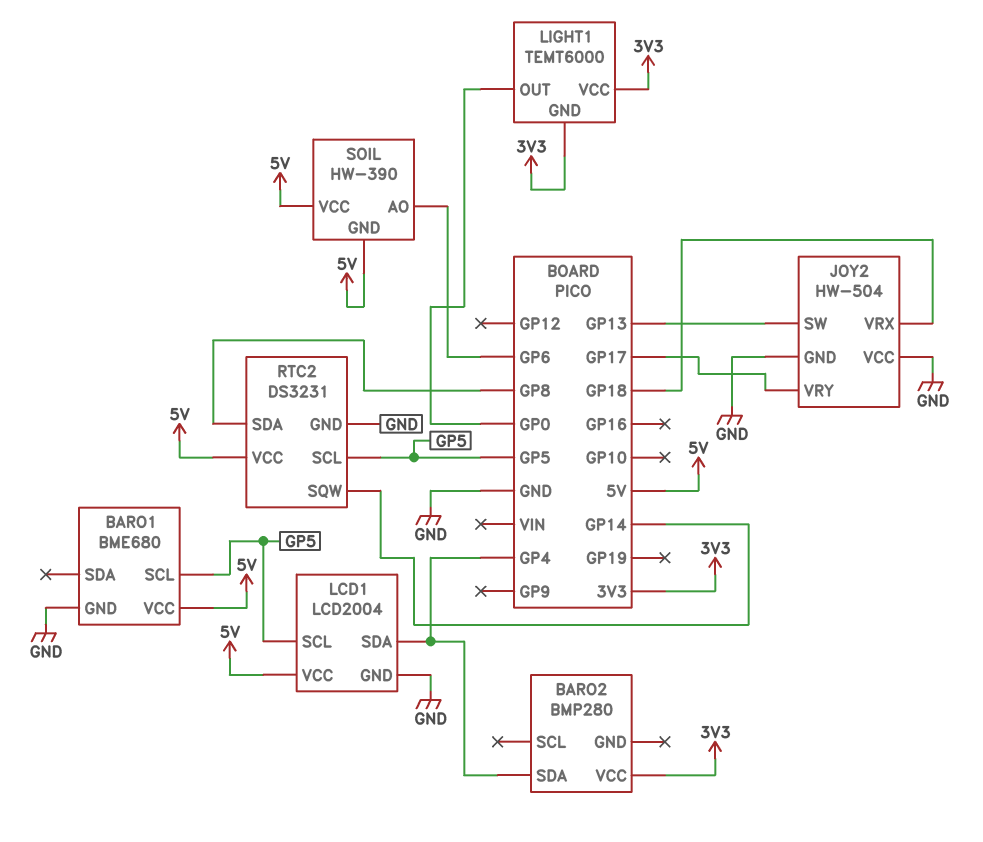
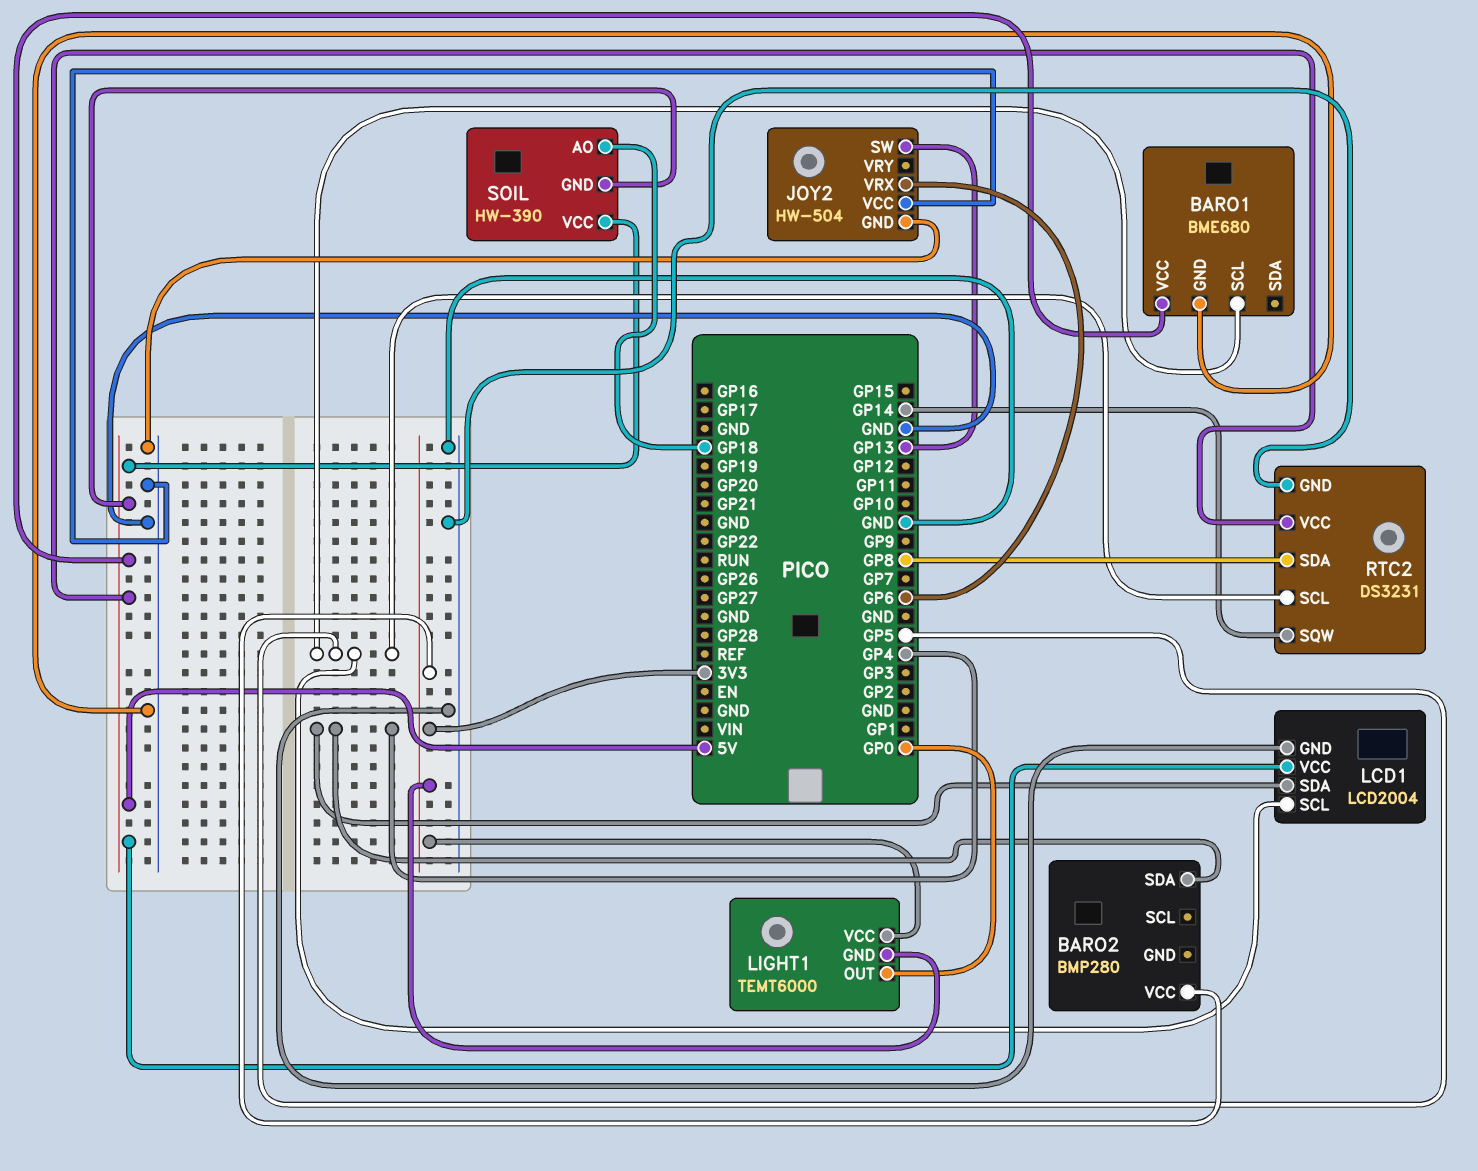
JOY2 pin VRX: GP18 -> GP6
JOY2 pin VRY: GP17 -> none
SOIL pin AO: GP6 -> GP18

